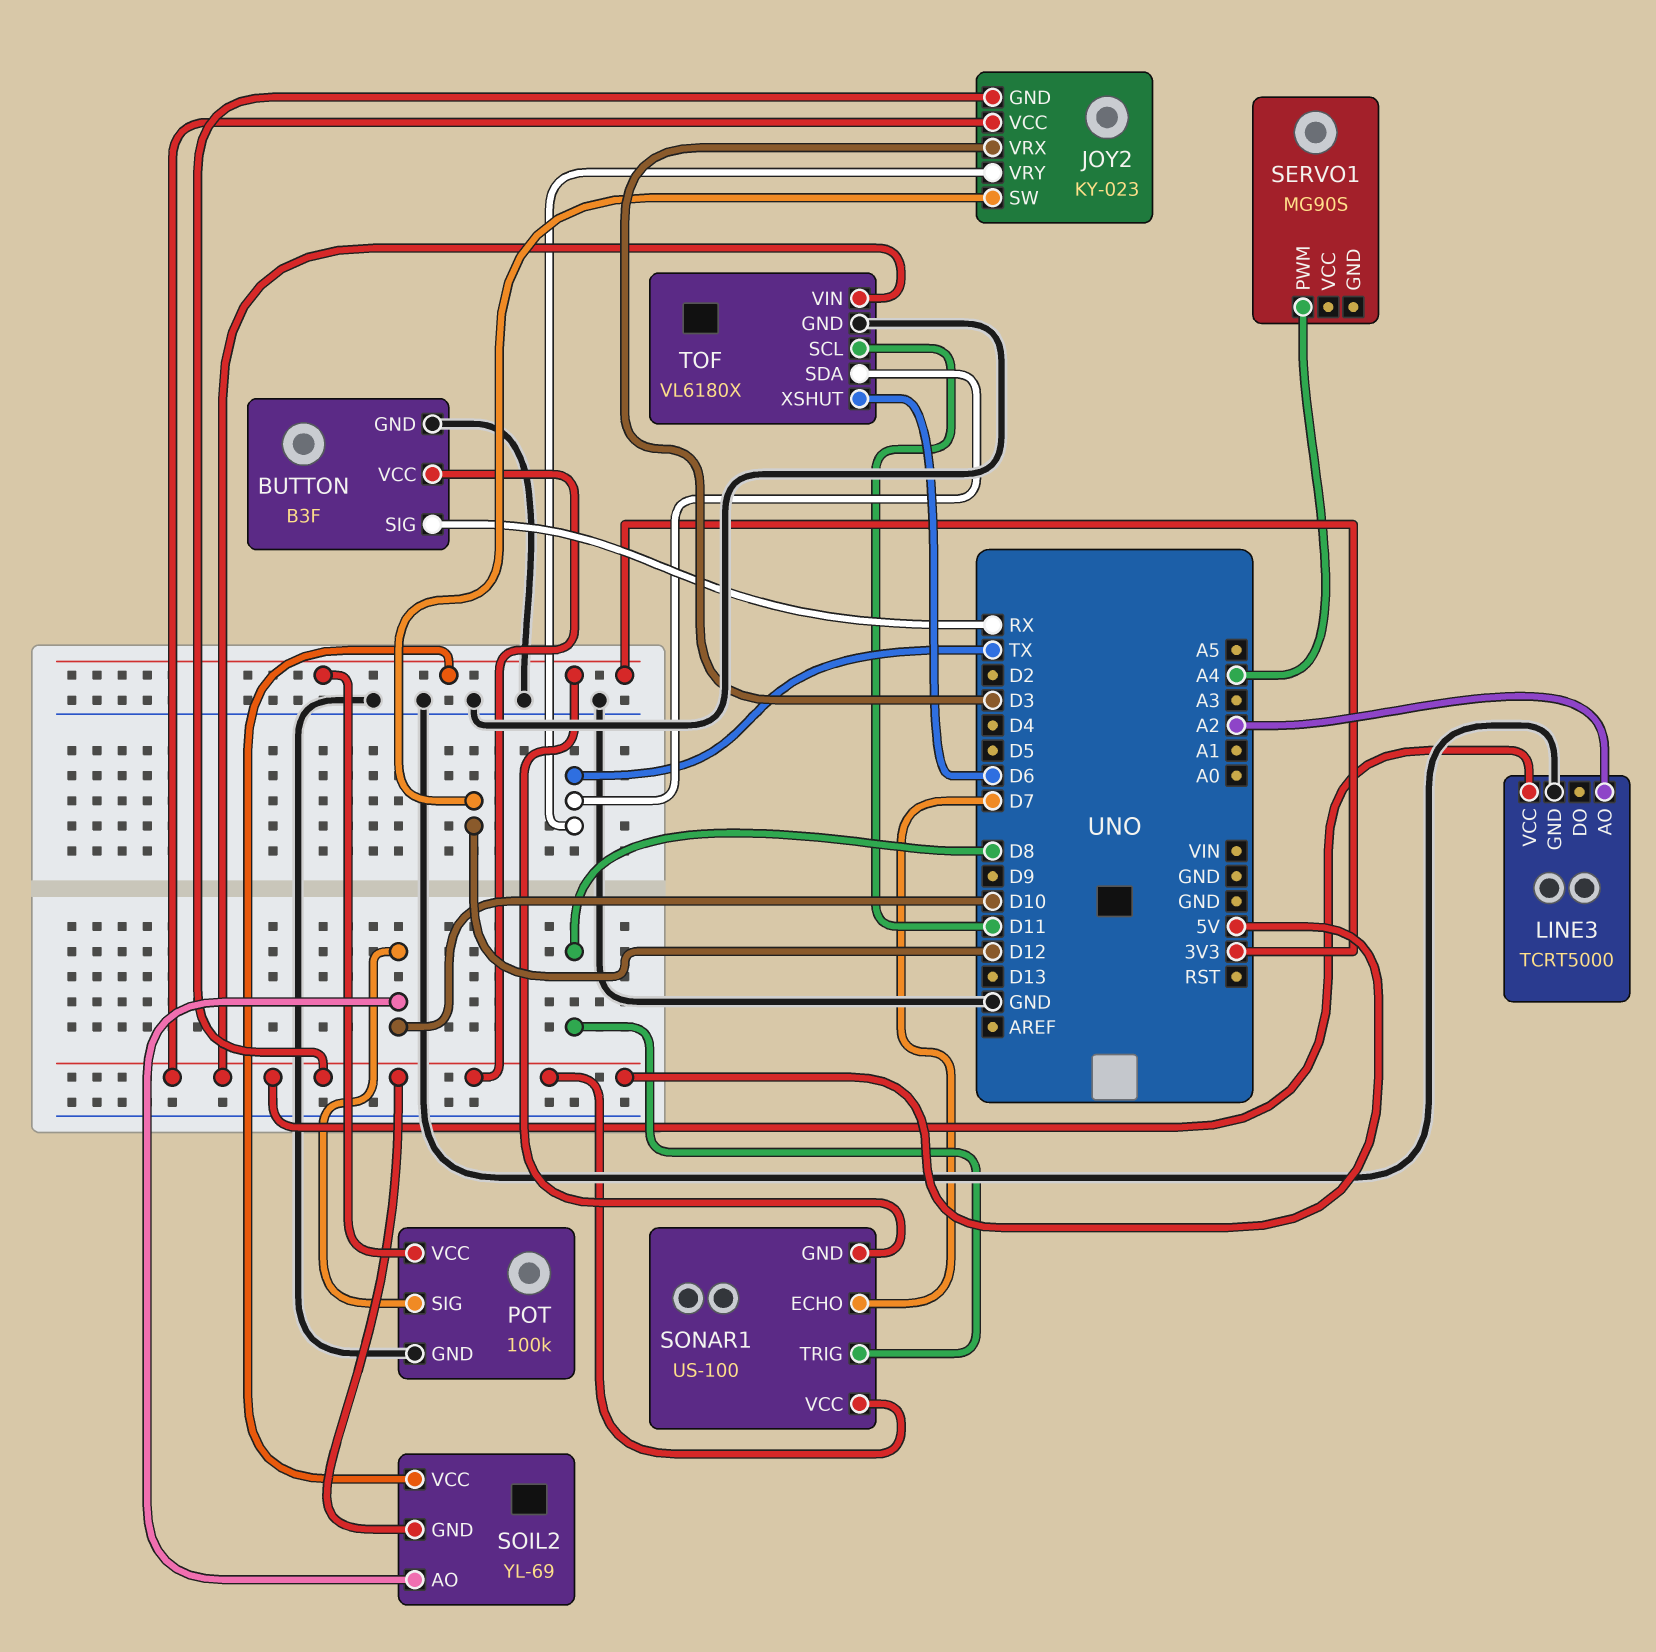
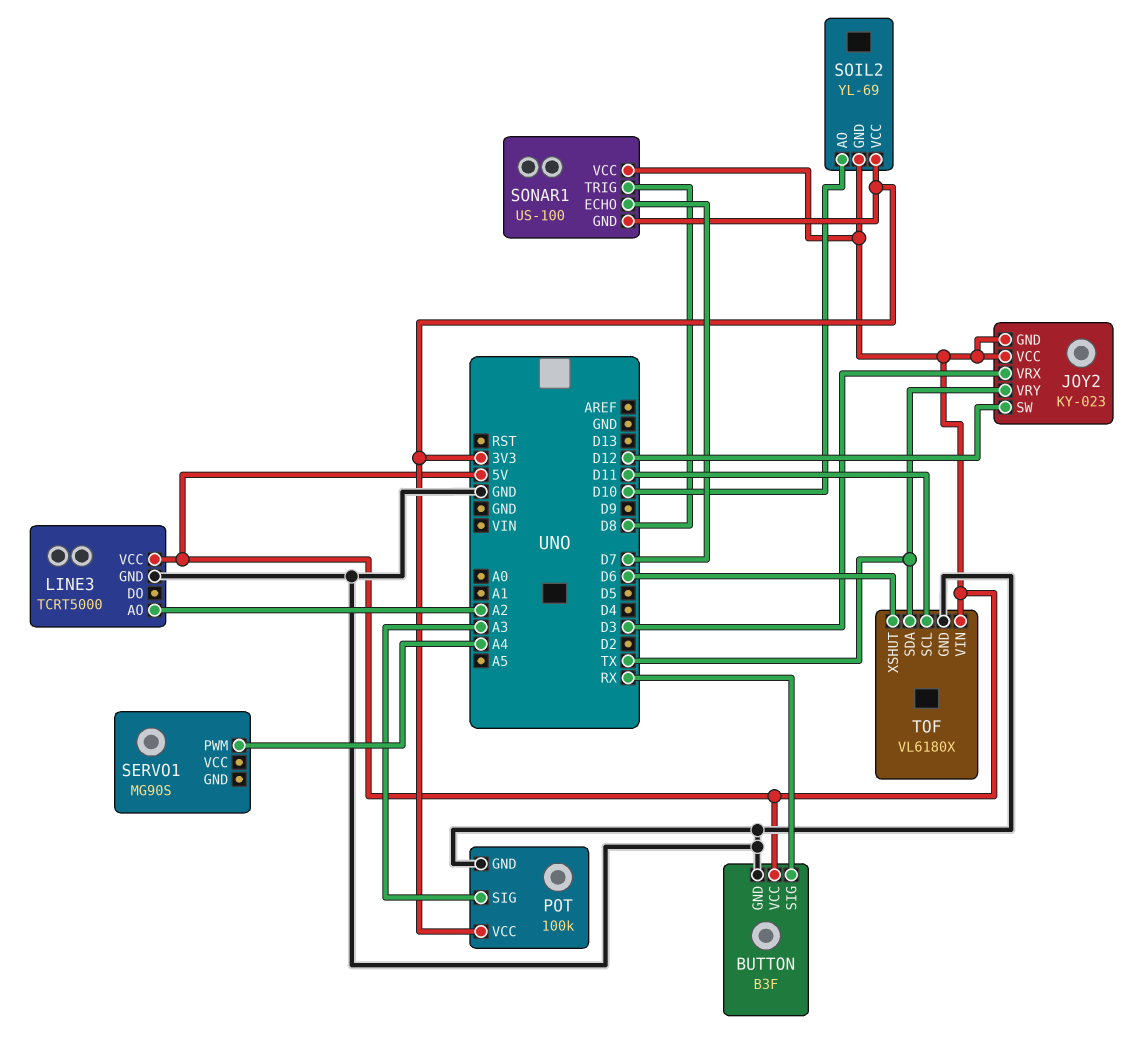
POT pin SIG: D10 -> A3

